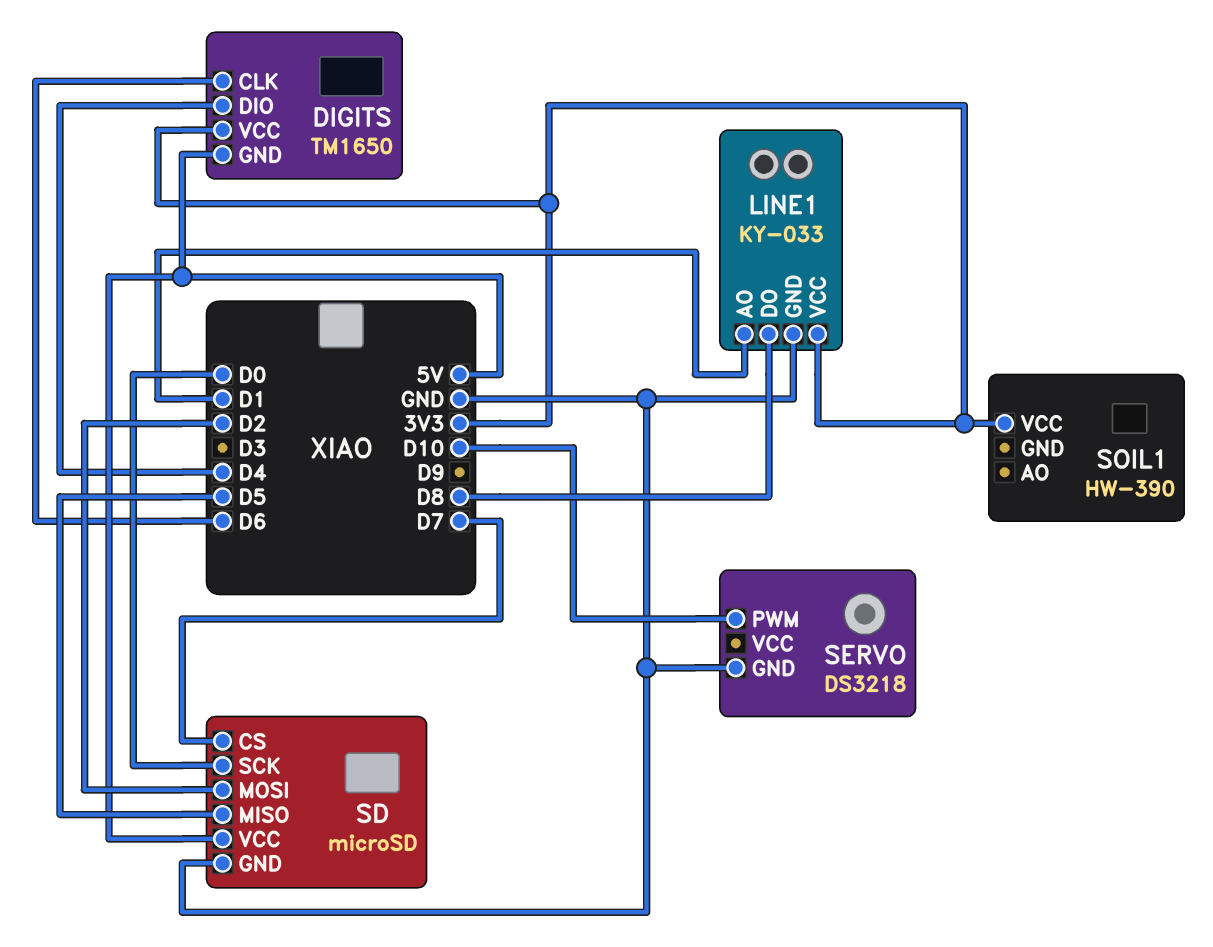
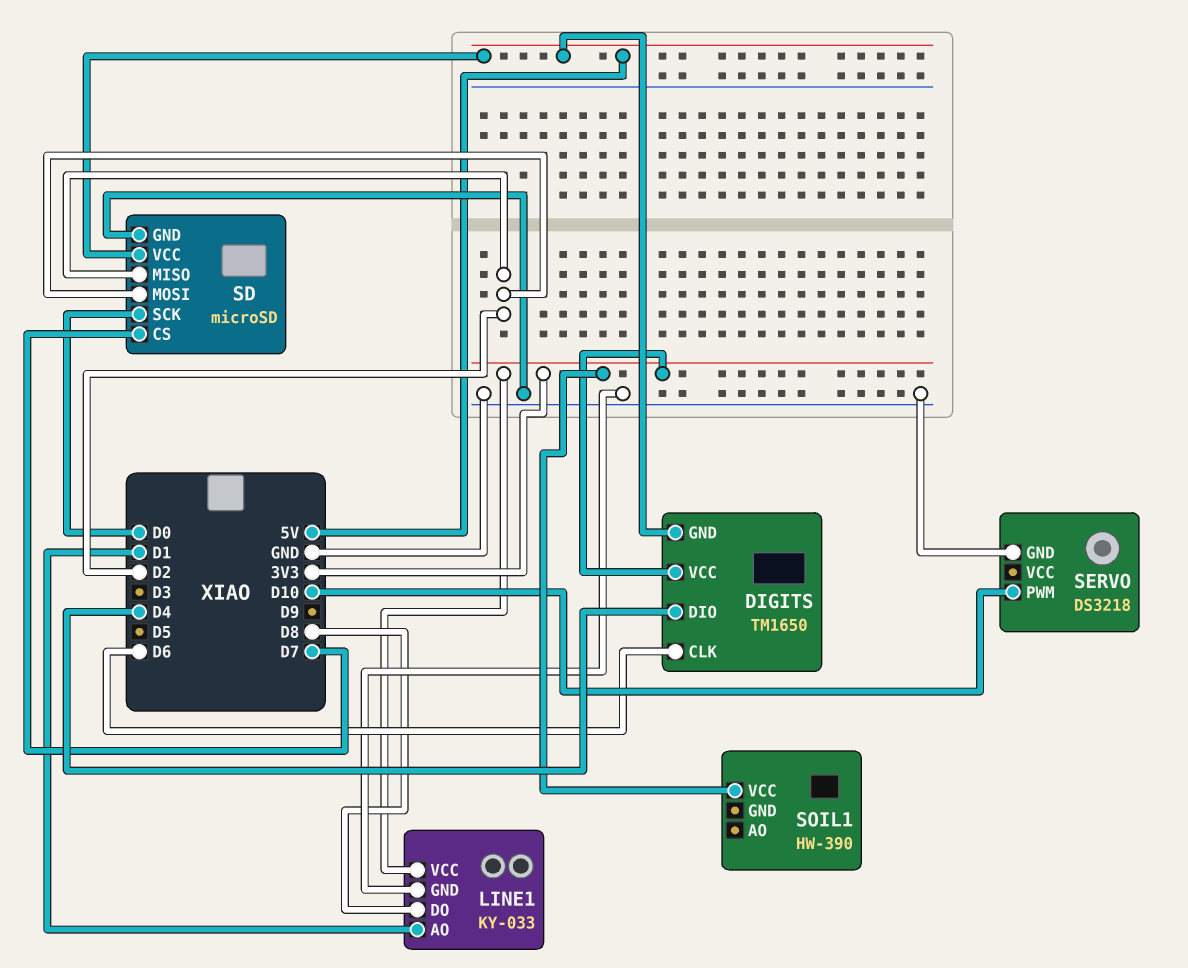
SD pin MISO: D5 -> D2

